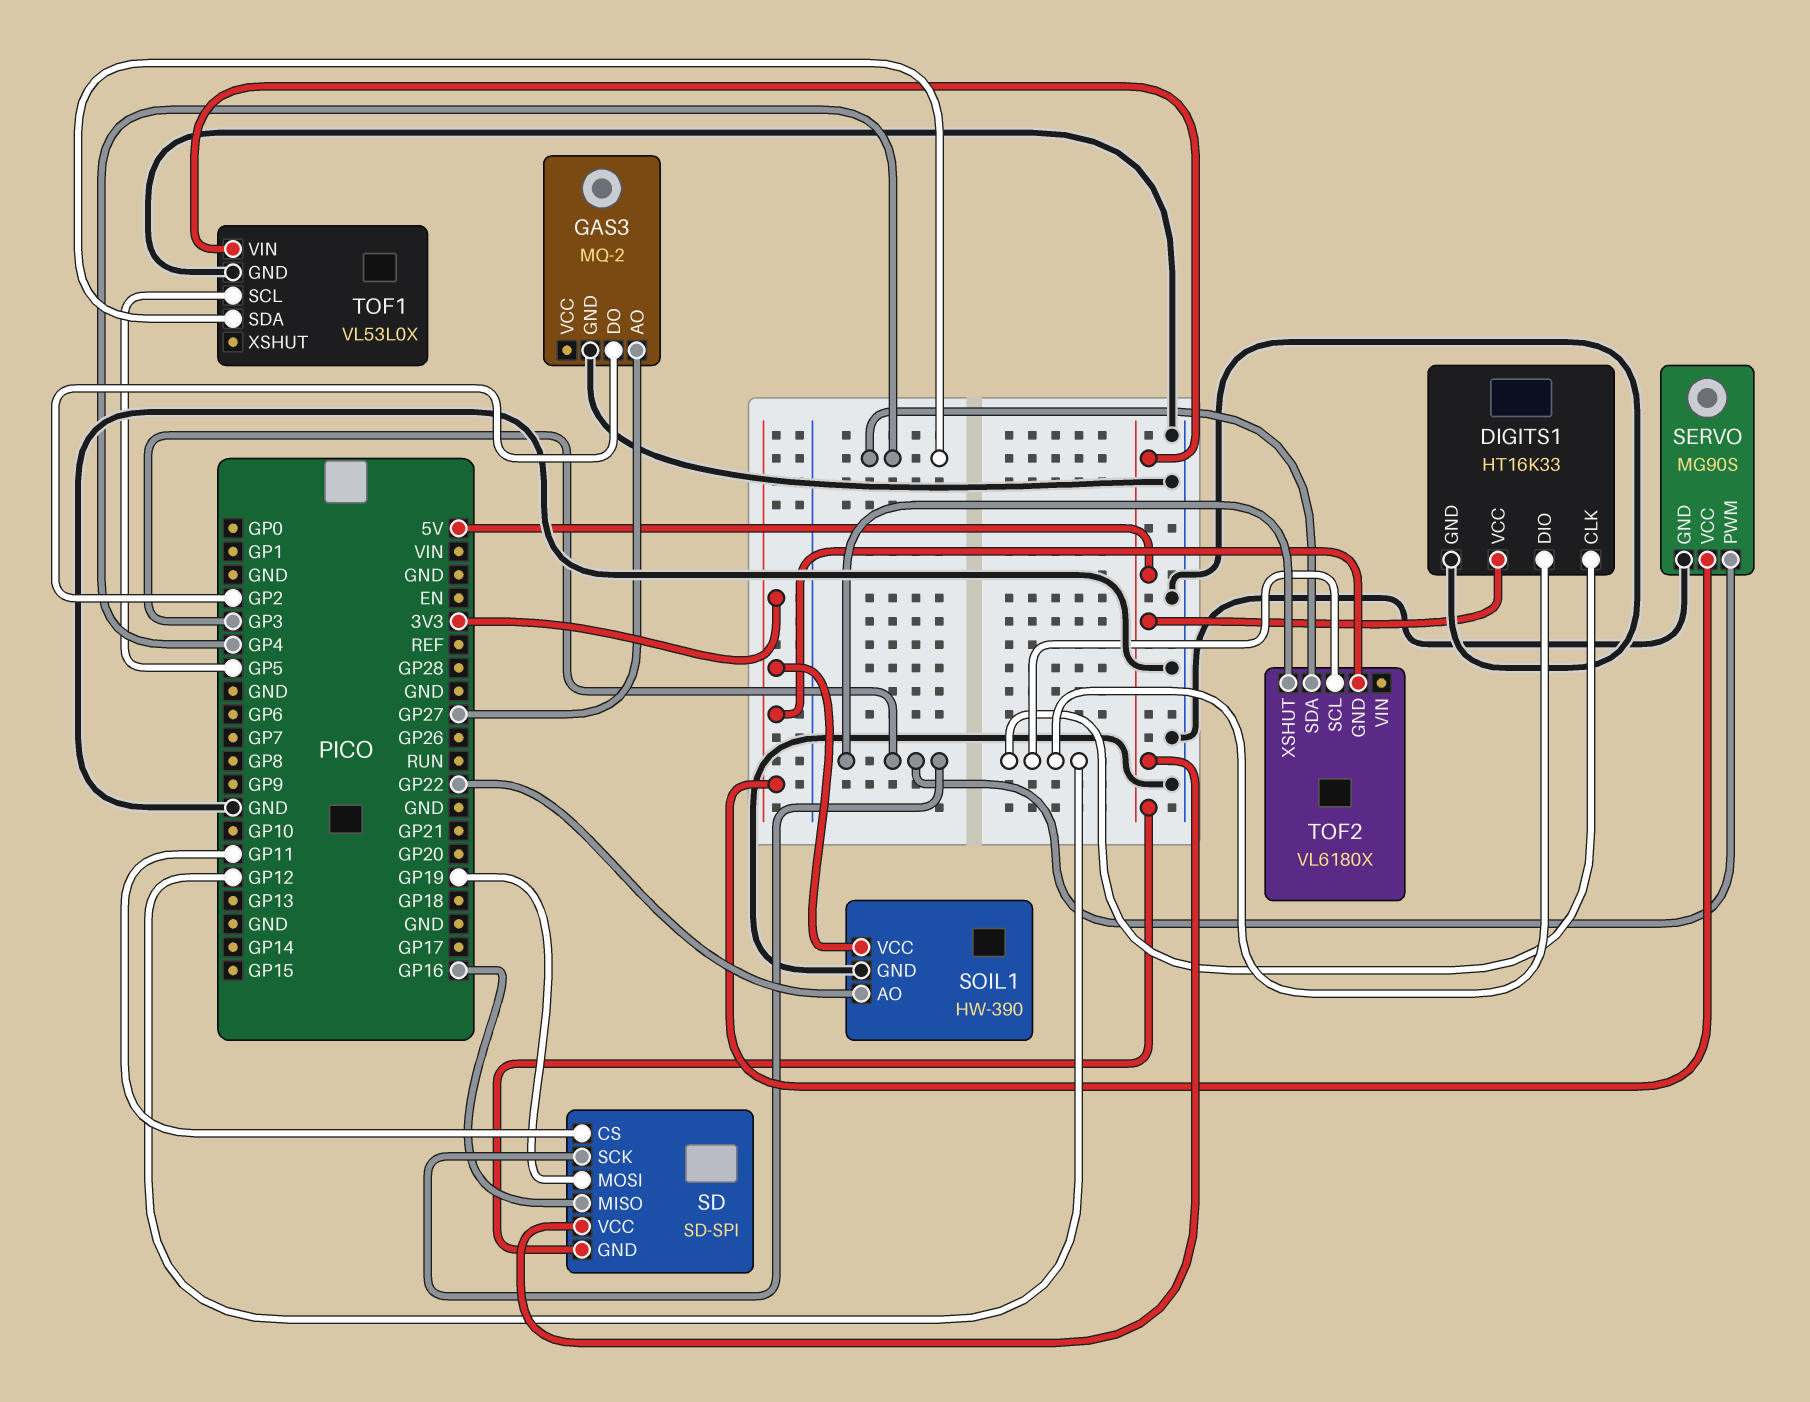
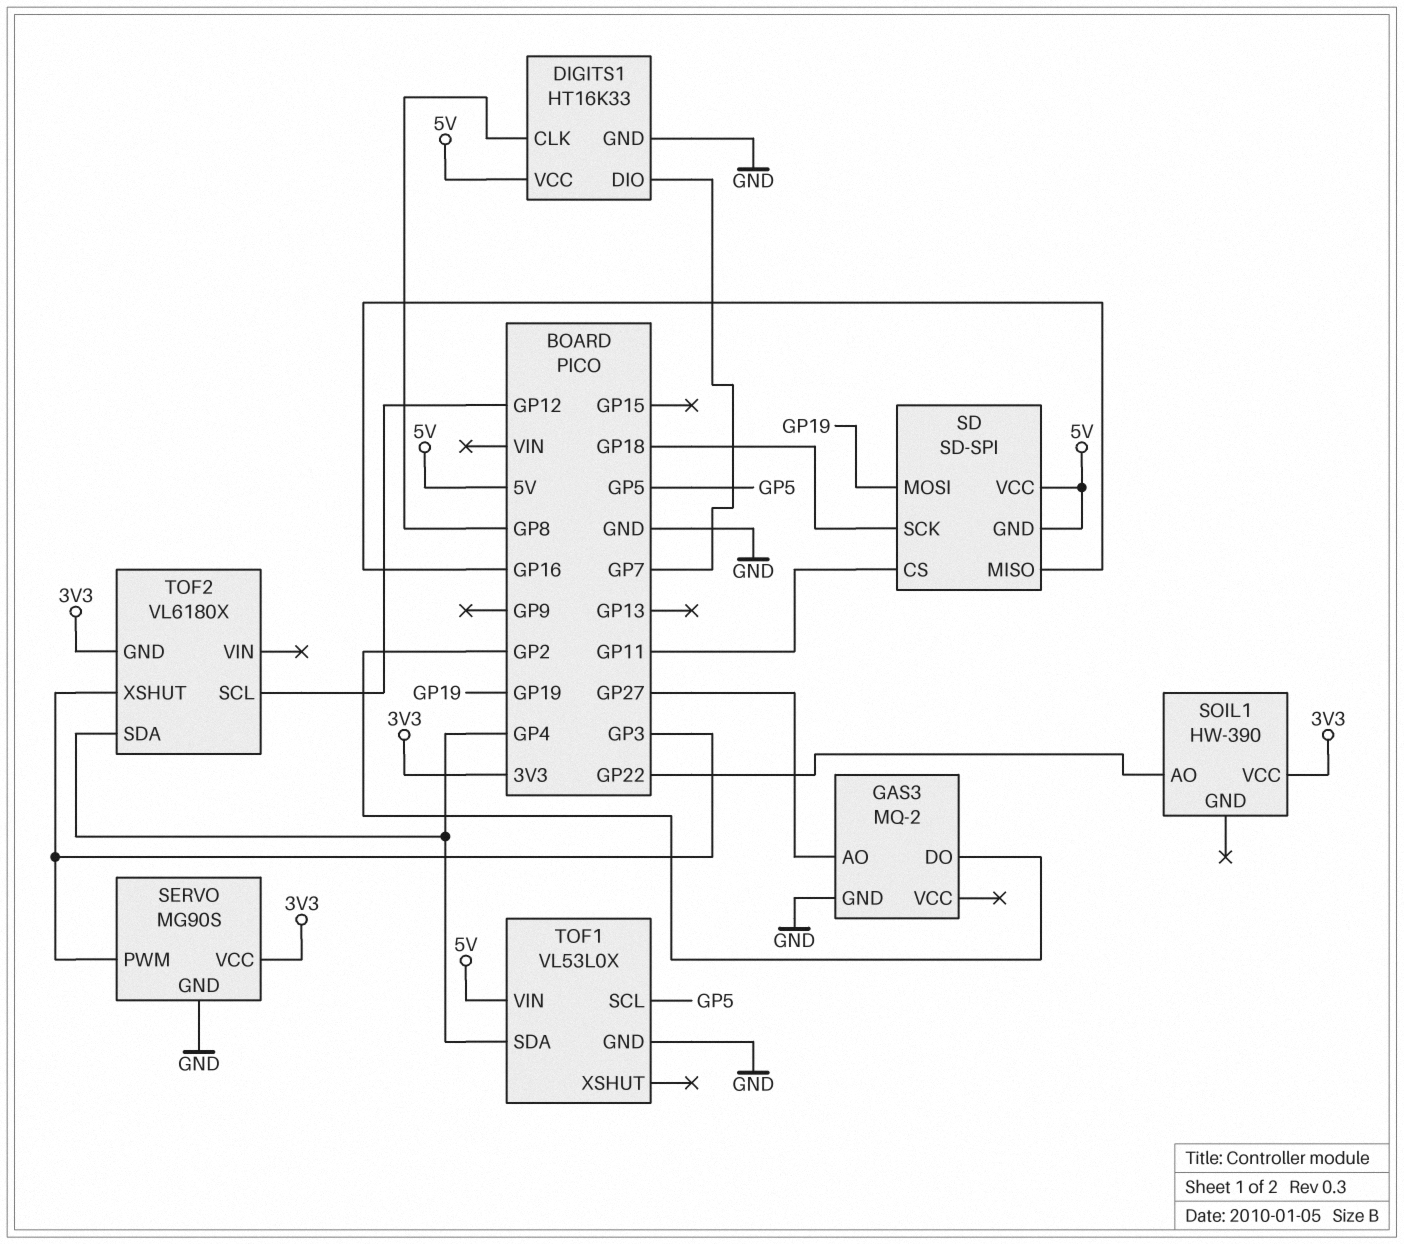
DIGITS1 pin CLK: GP12 -> GP8
DIGITS1 pin DIO: GP12 -> GP7
SD pin SCK: GP3 -> GP18
SOIL1 pin GND: GND -> none

